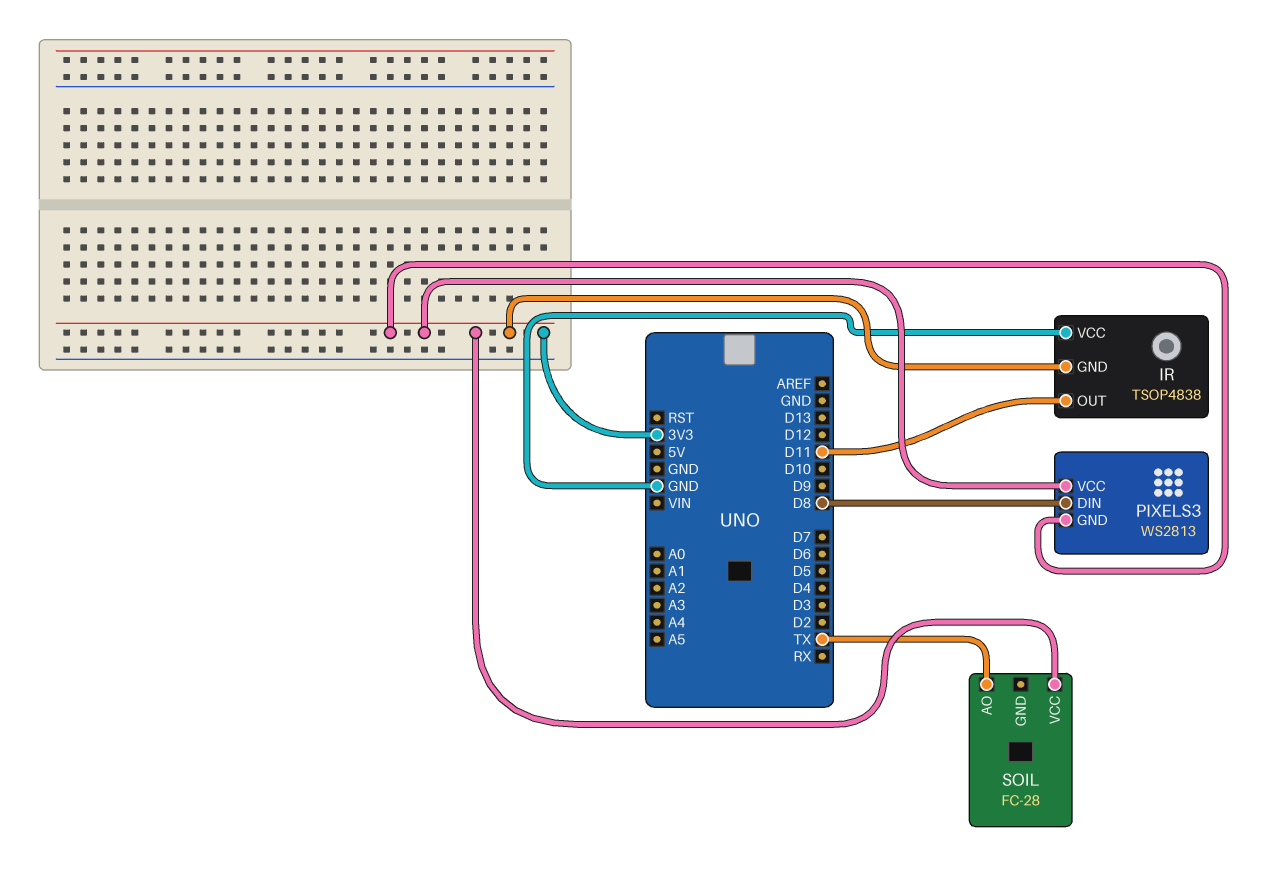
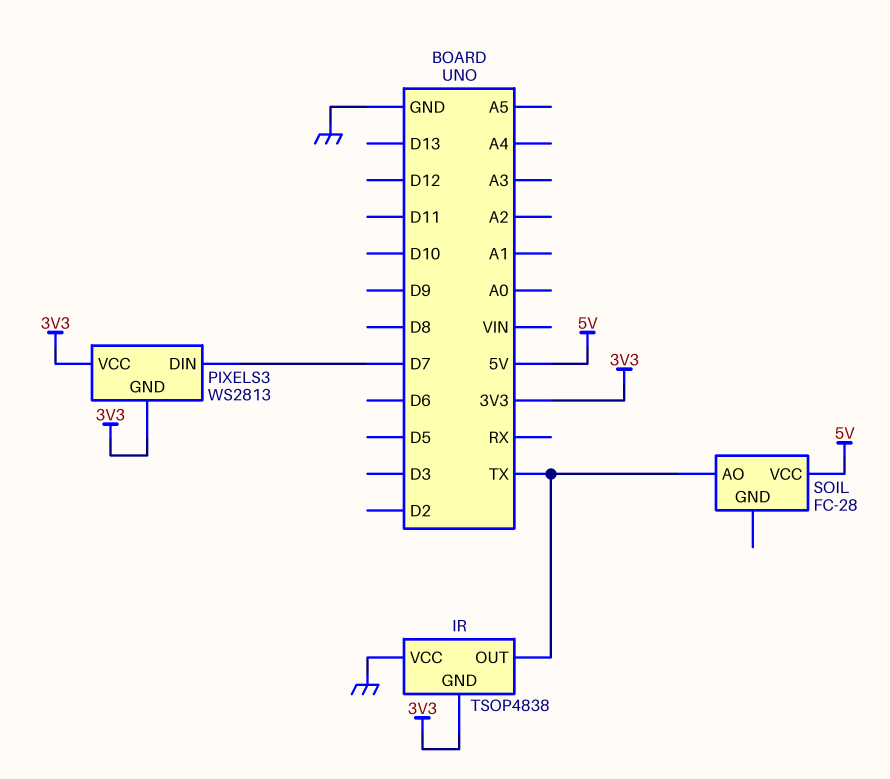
IR pin OUT: D11 -> TX
PIXELS3 pin DIN: D8 -> D7
SOIL pin VCC: 3V3 -> 5V

